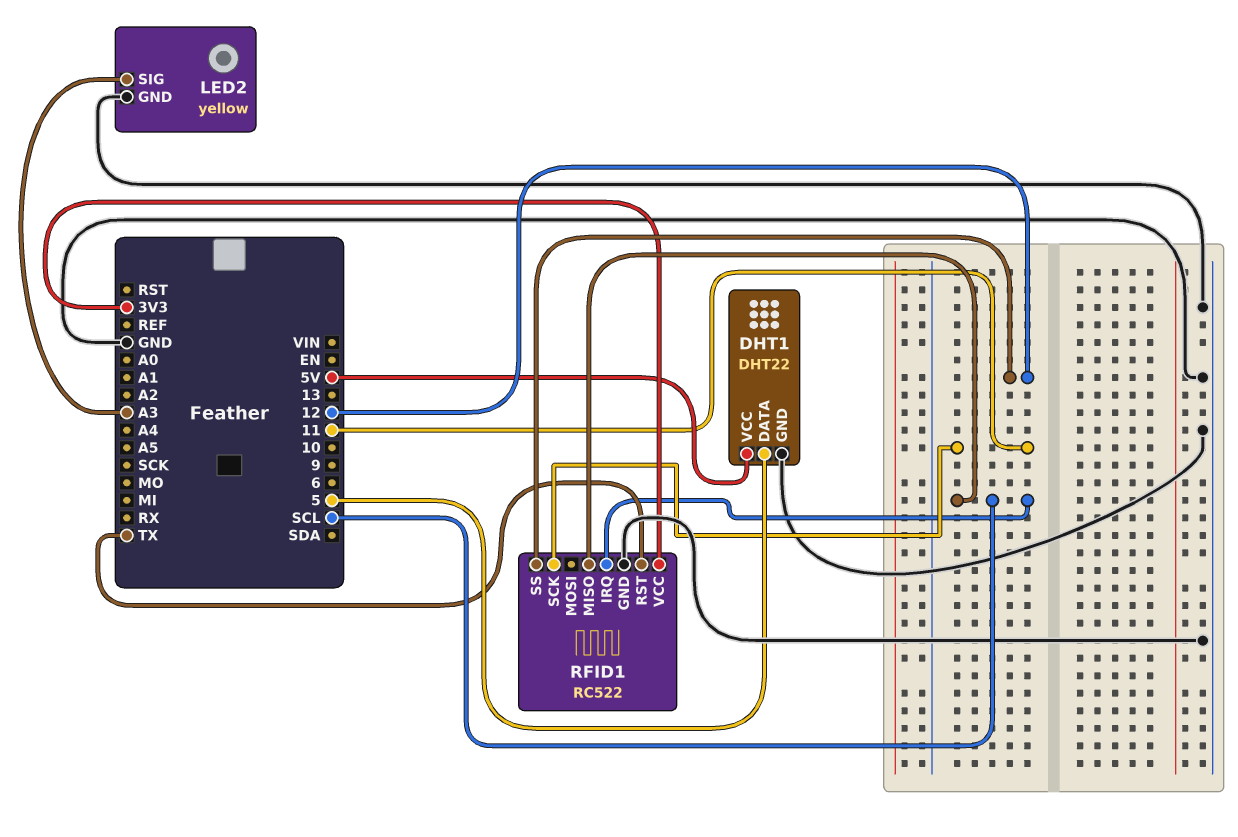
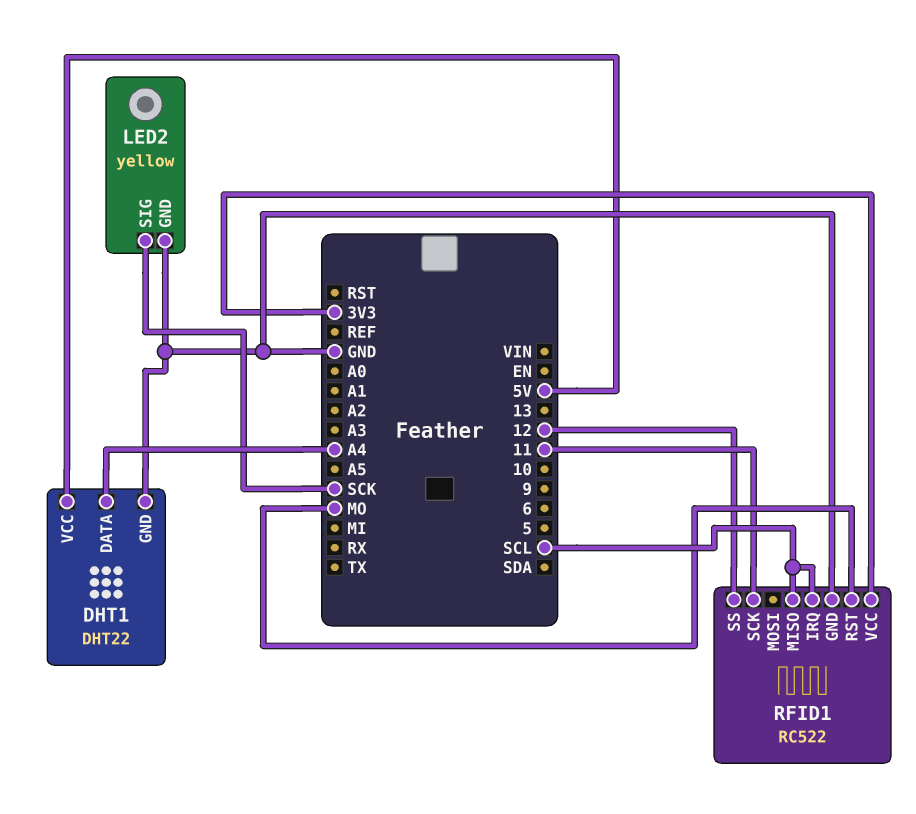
DHT1 pin DATA: 5 -> A4
LED2 pin SIG: A3 -> SCK
RFID1 pin RST: TX -> MO

